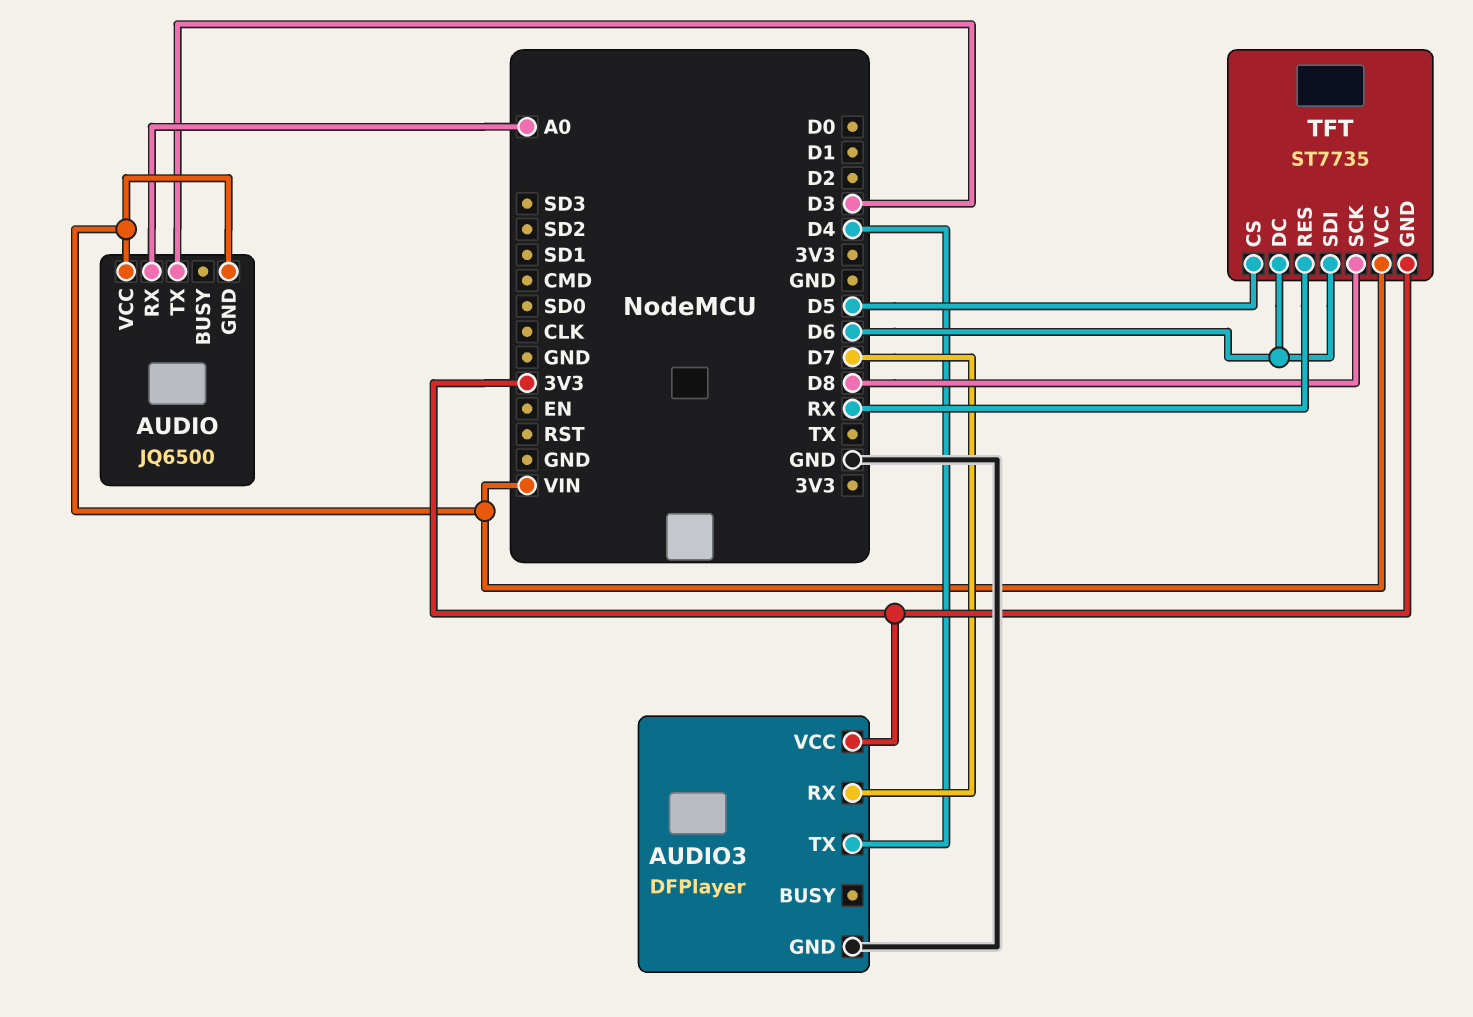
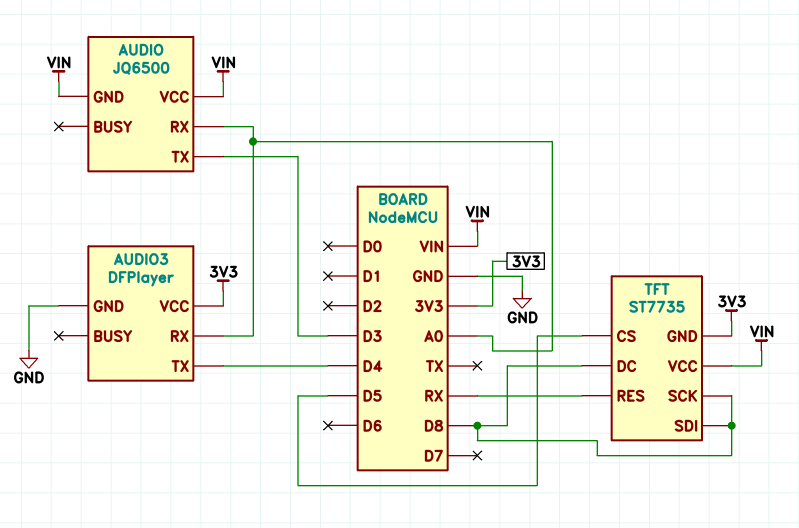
AUDIO3 pin RX: D7 -> A0
TFT pin DC: D6 -> D8
TFT pin SDI: D6 -> D8

